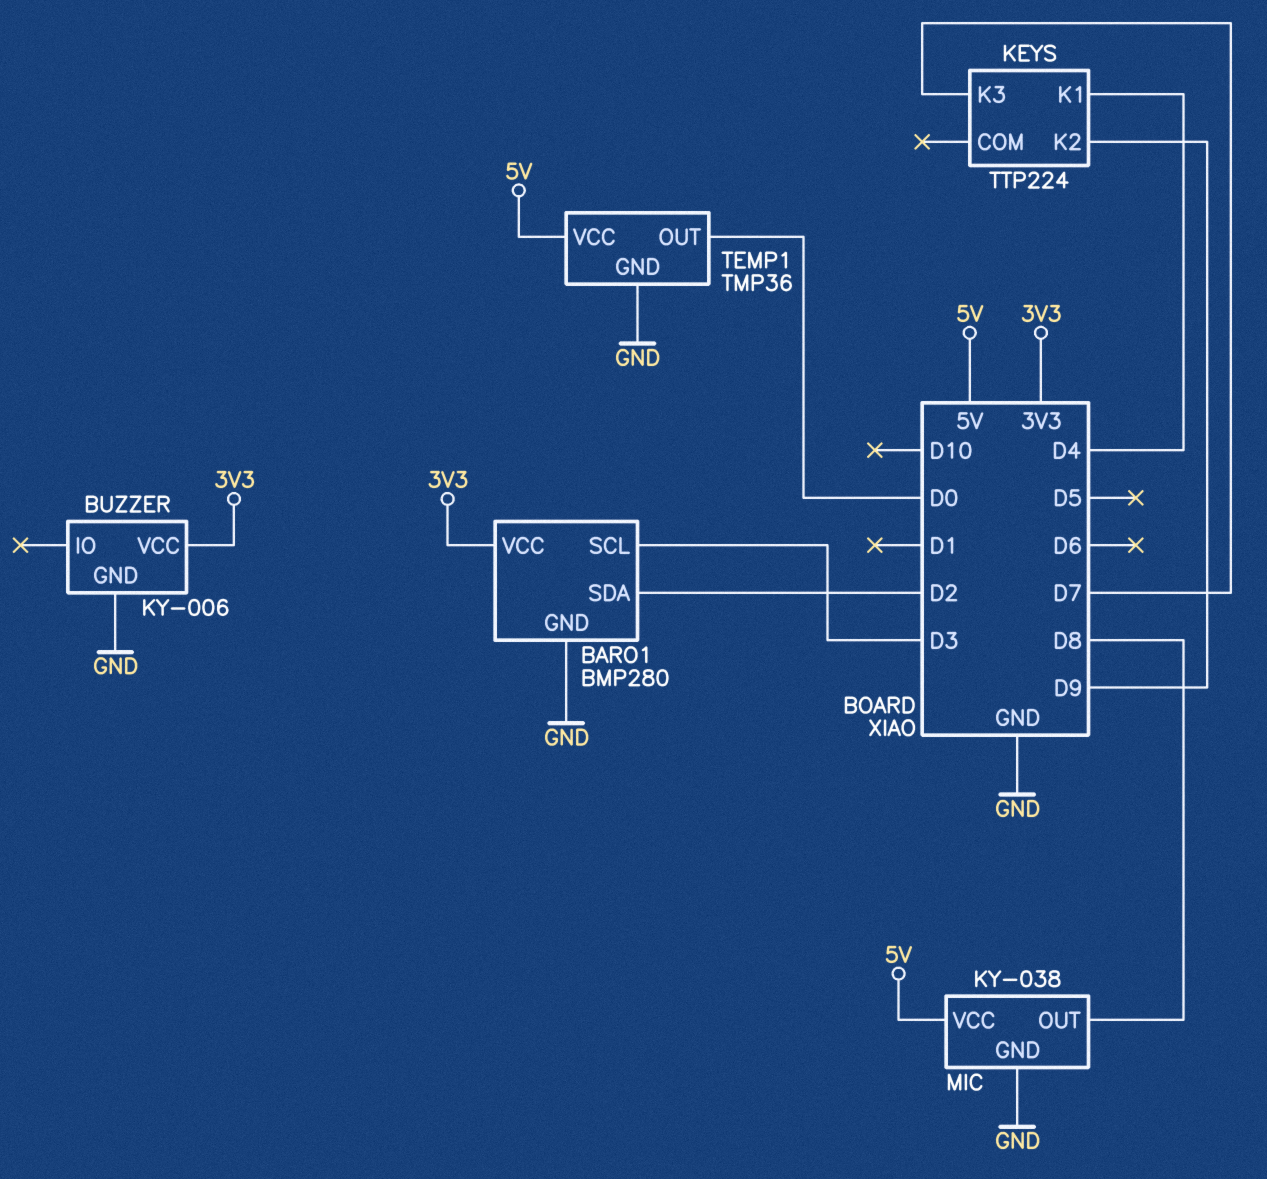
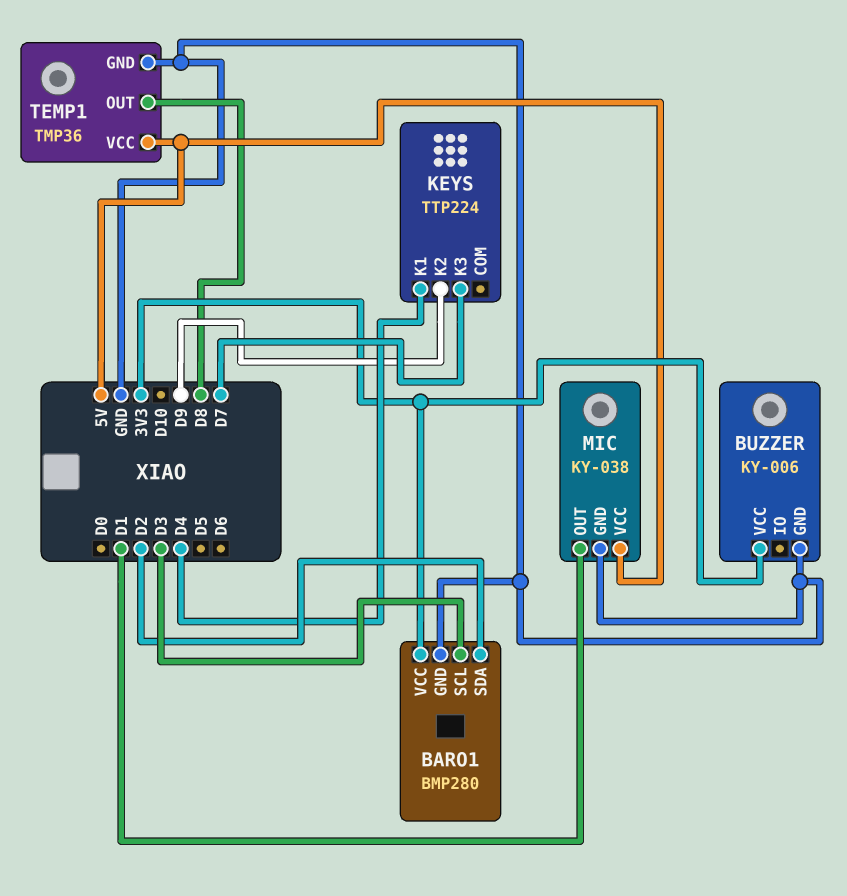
MIC pin OUT: D8 -> D1
TEMP1 pin OUT: D0 -> D8

